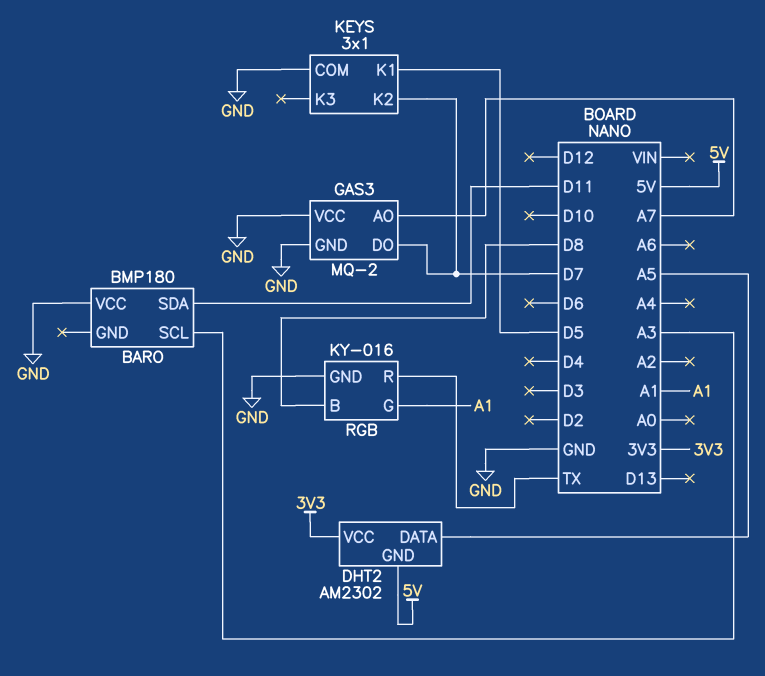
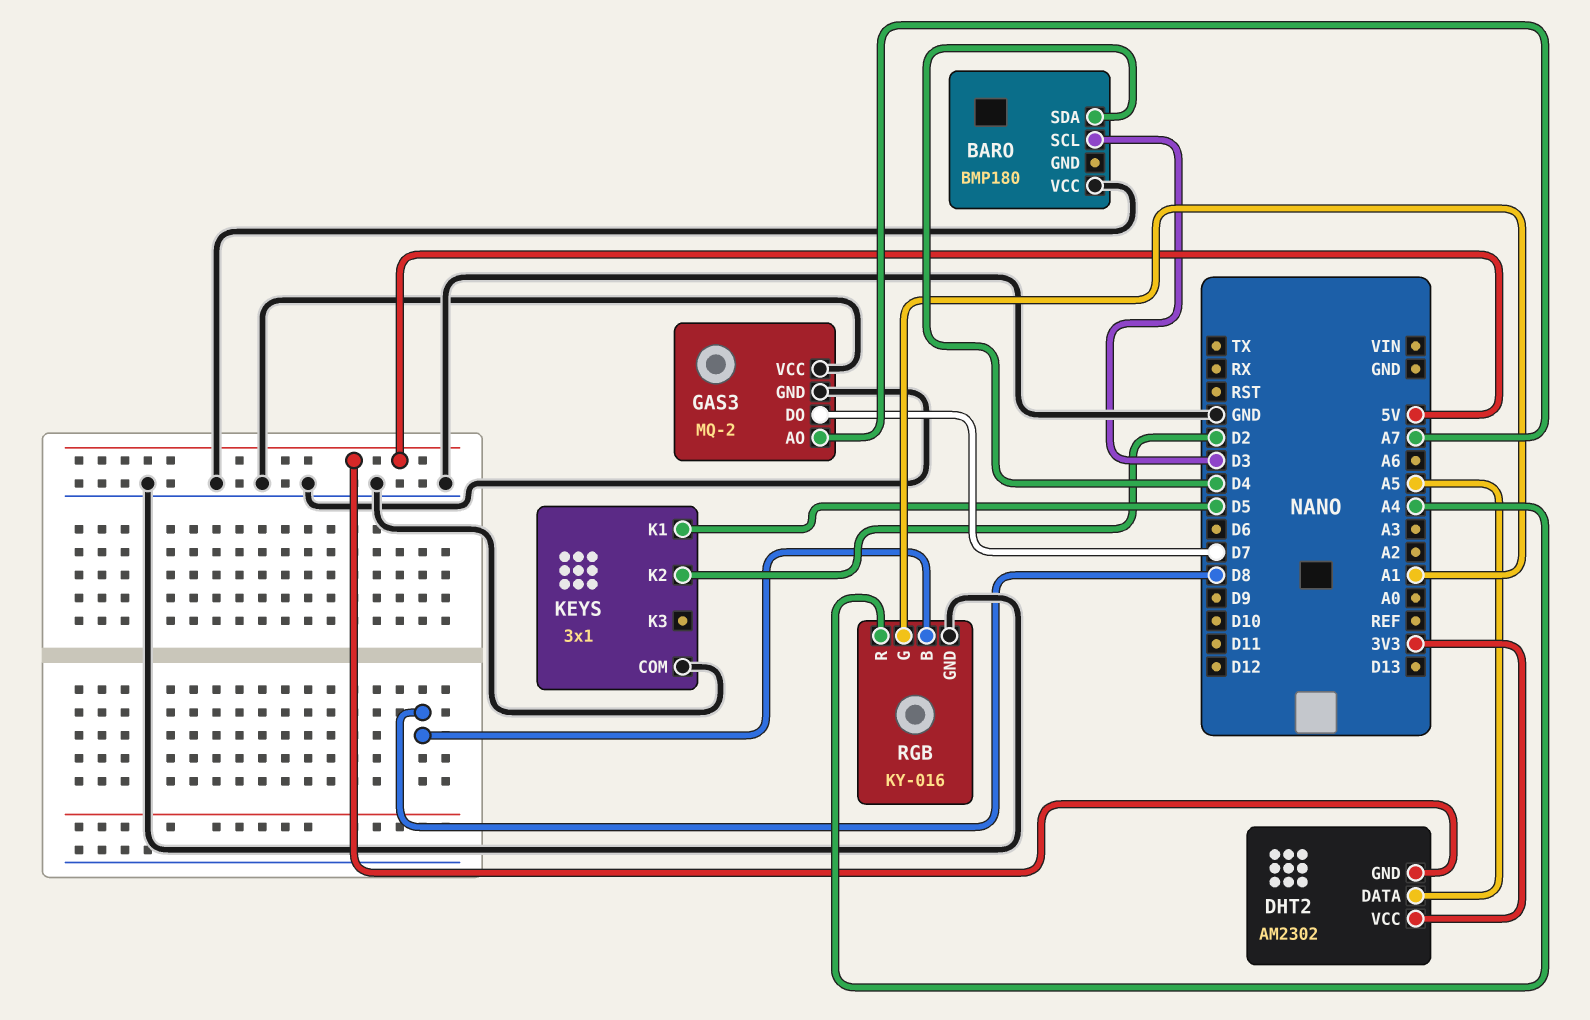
BARO pin SCL: A3 -> D3
BARO pin SDA: D11 -> D4
KEYS pin K2: D7 -> D2
RGB pin R: TX -> A4

